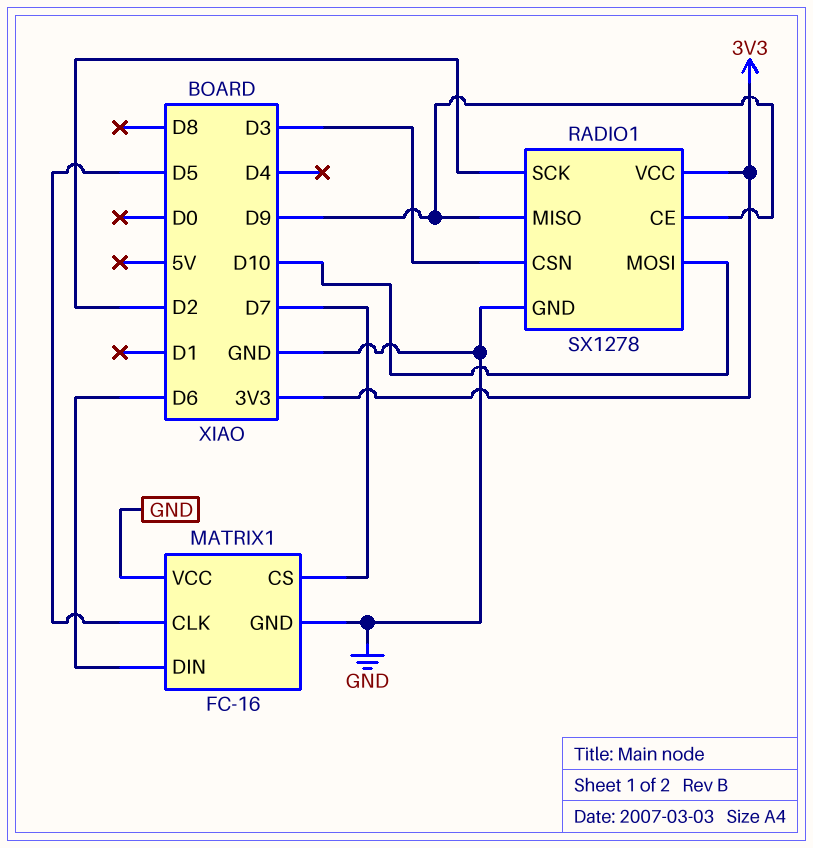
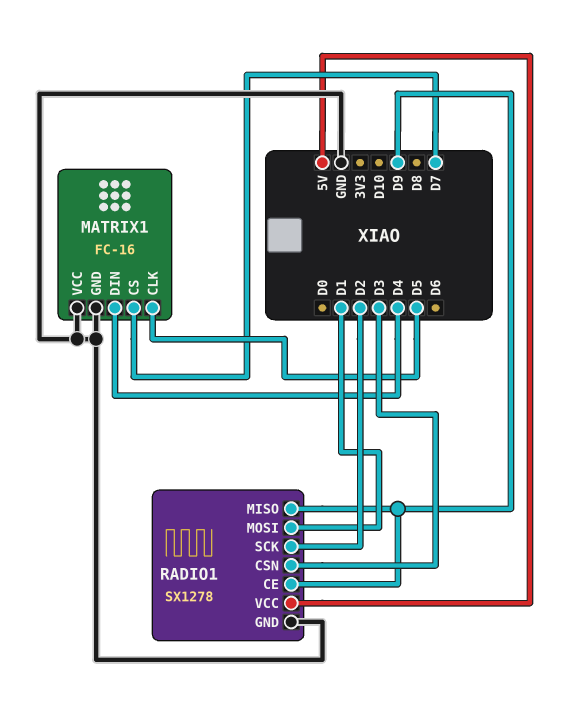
MATRIX1 pin DIN: D6 -> D4
RADIO1 pin MOSI: D10 -> D1
RADIO1 pin VCC: 3V3 -> 5V

